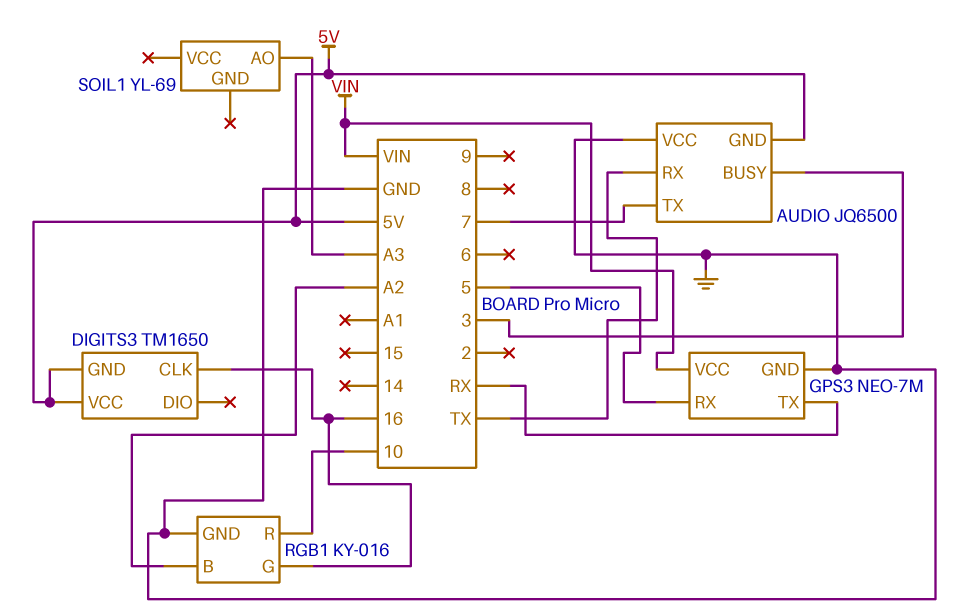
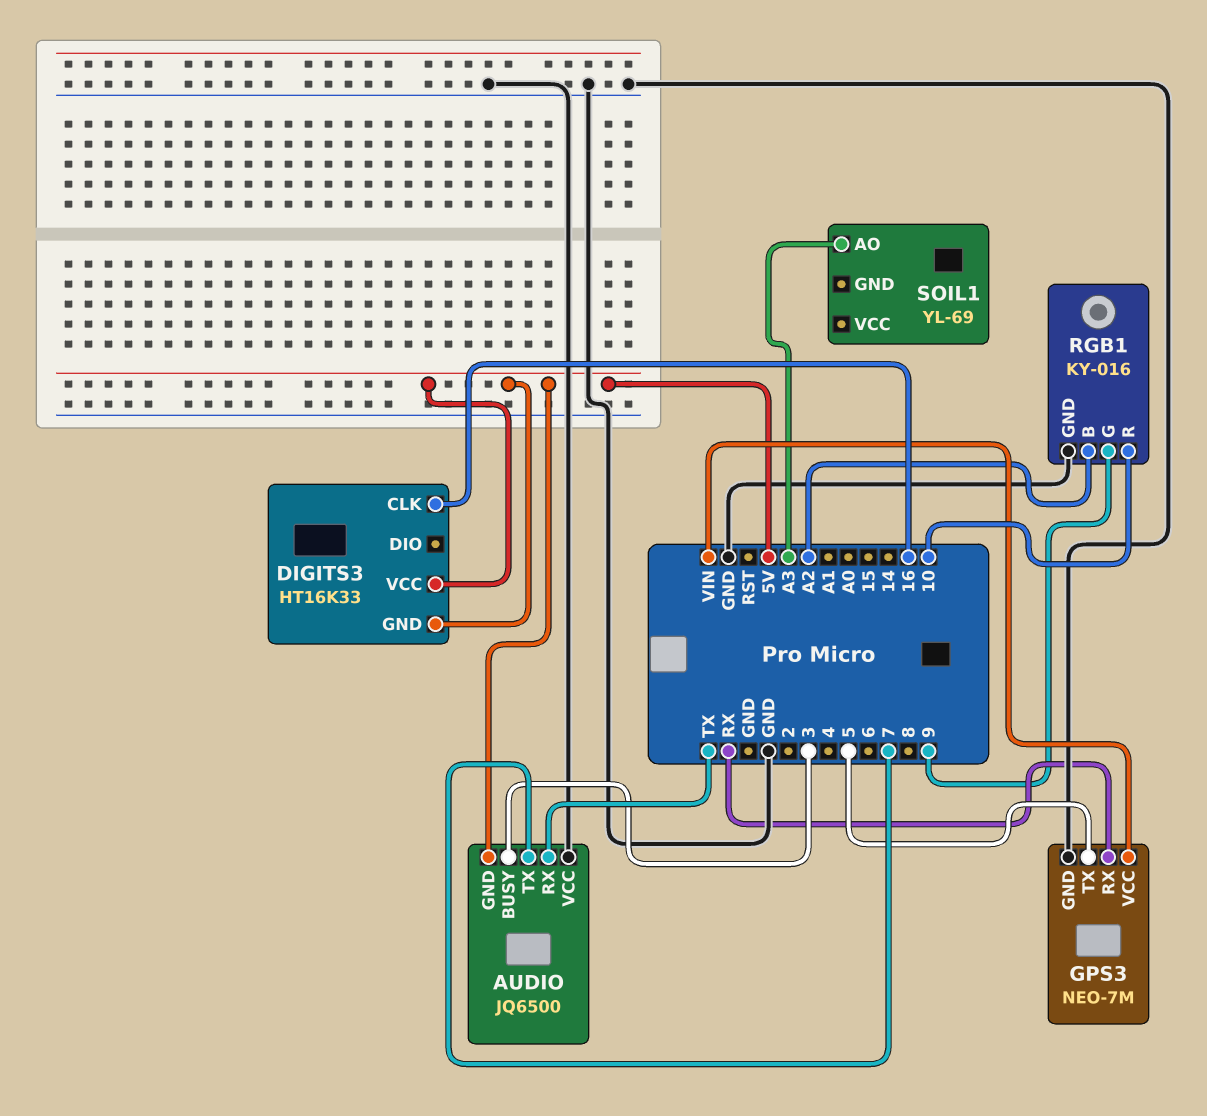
DIGITS3: TM1650 -> HT16K33
GPS3 pin RX: 5 -> RX
GPS3 pin TX: RX -> 5
RGB1 pin G: 16 -> 9

